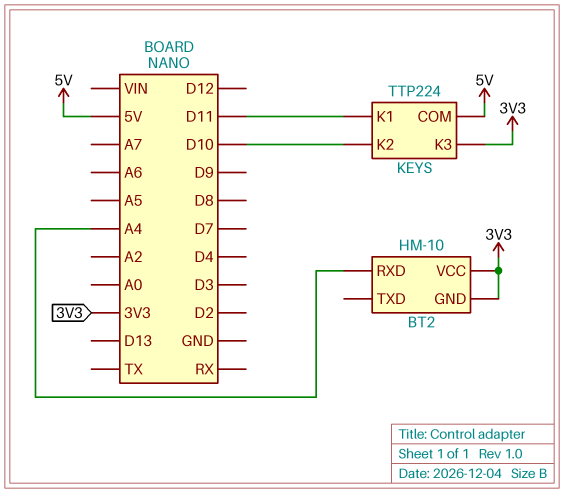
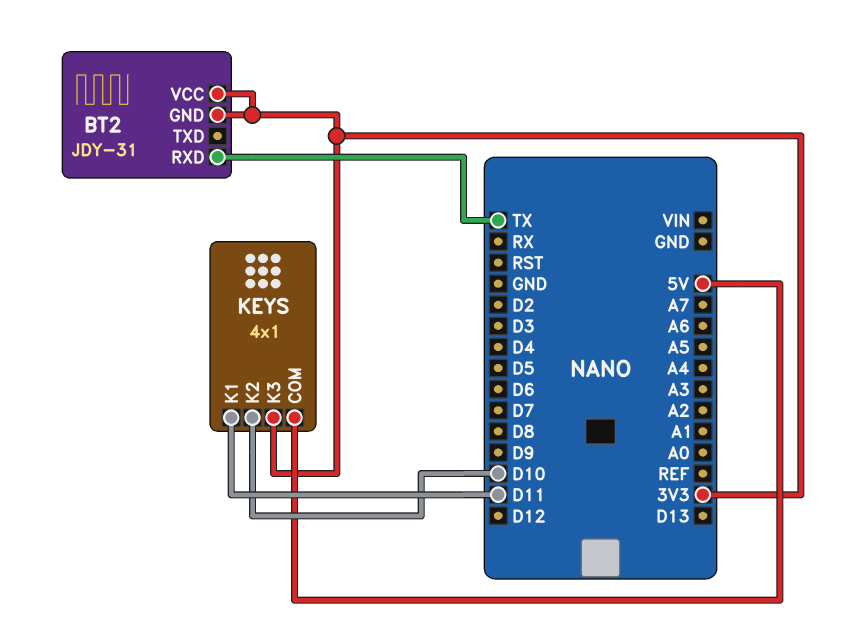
BT2: HM-10 -> JDY-31
BT2 pin RXD: A4 -> TX
KEYS: TTP224 -> 4x1

